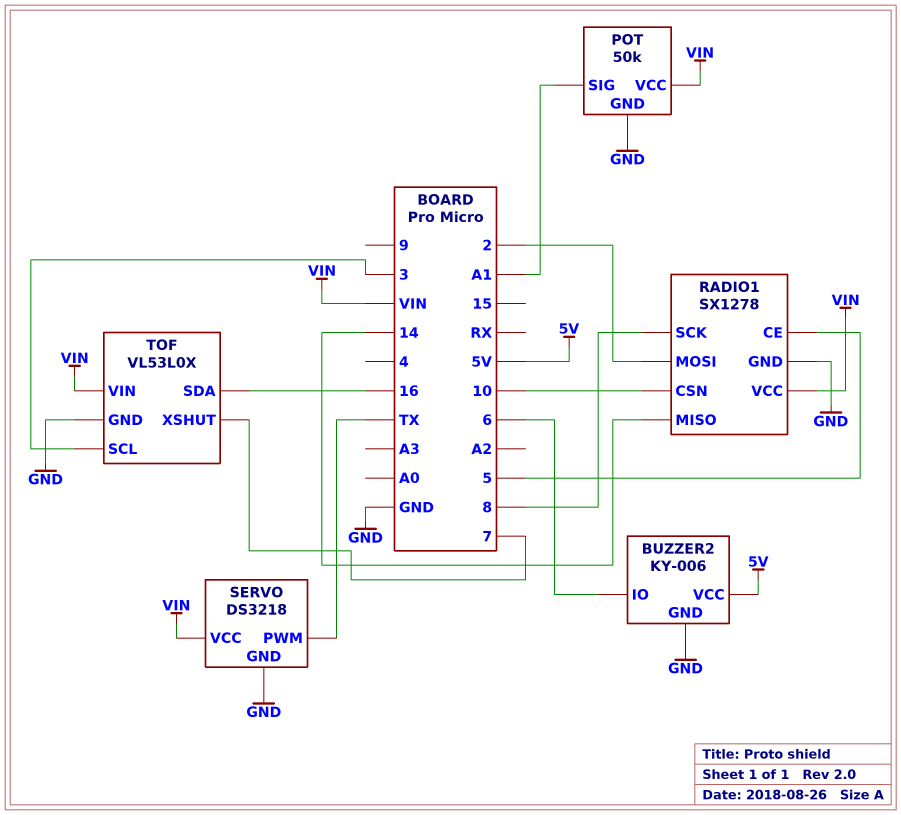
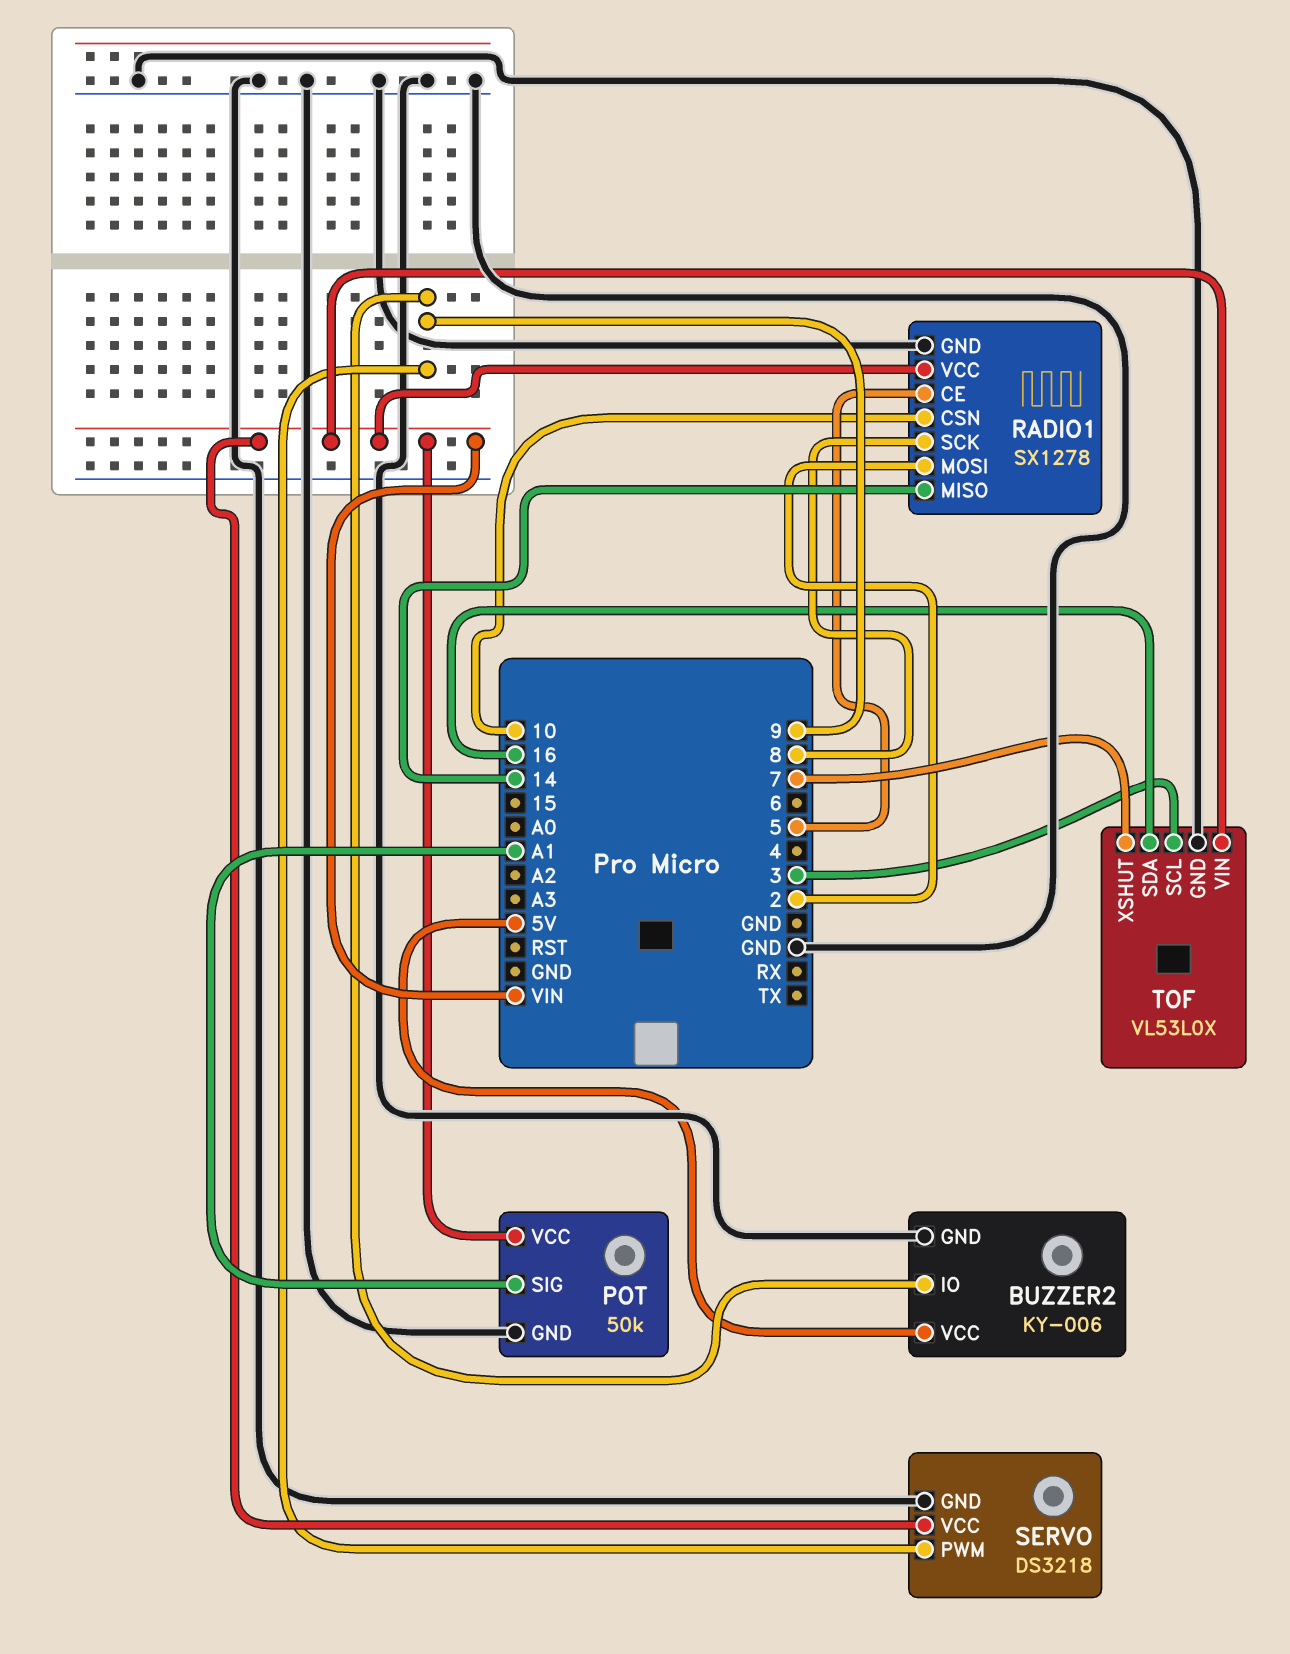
BUZZER2 pin IO: 6 -> 9
SERVO pin PWM: TX -> 9

